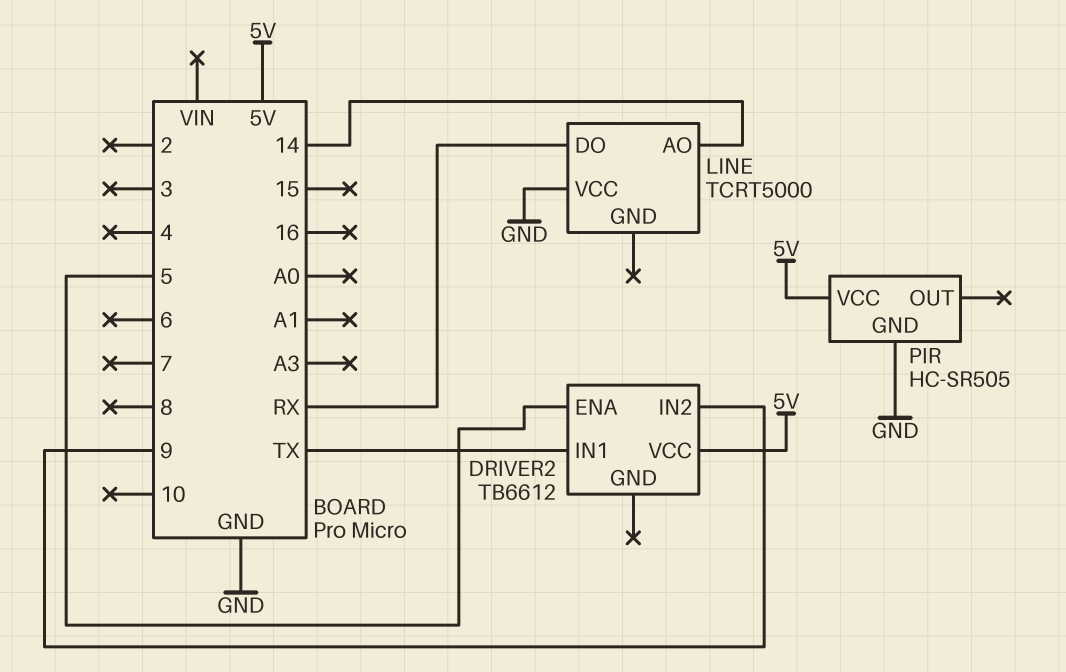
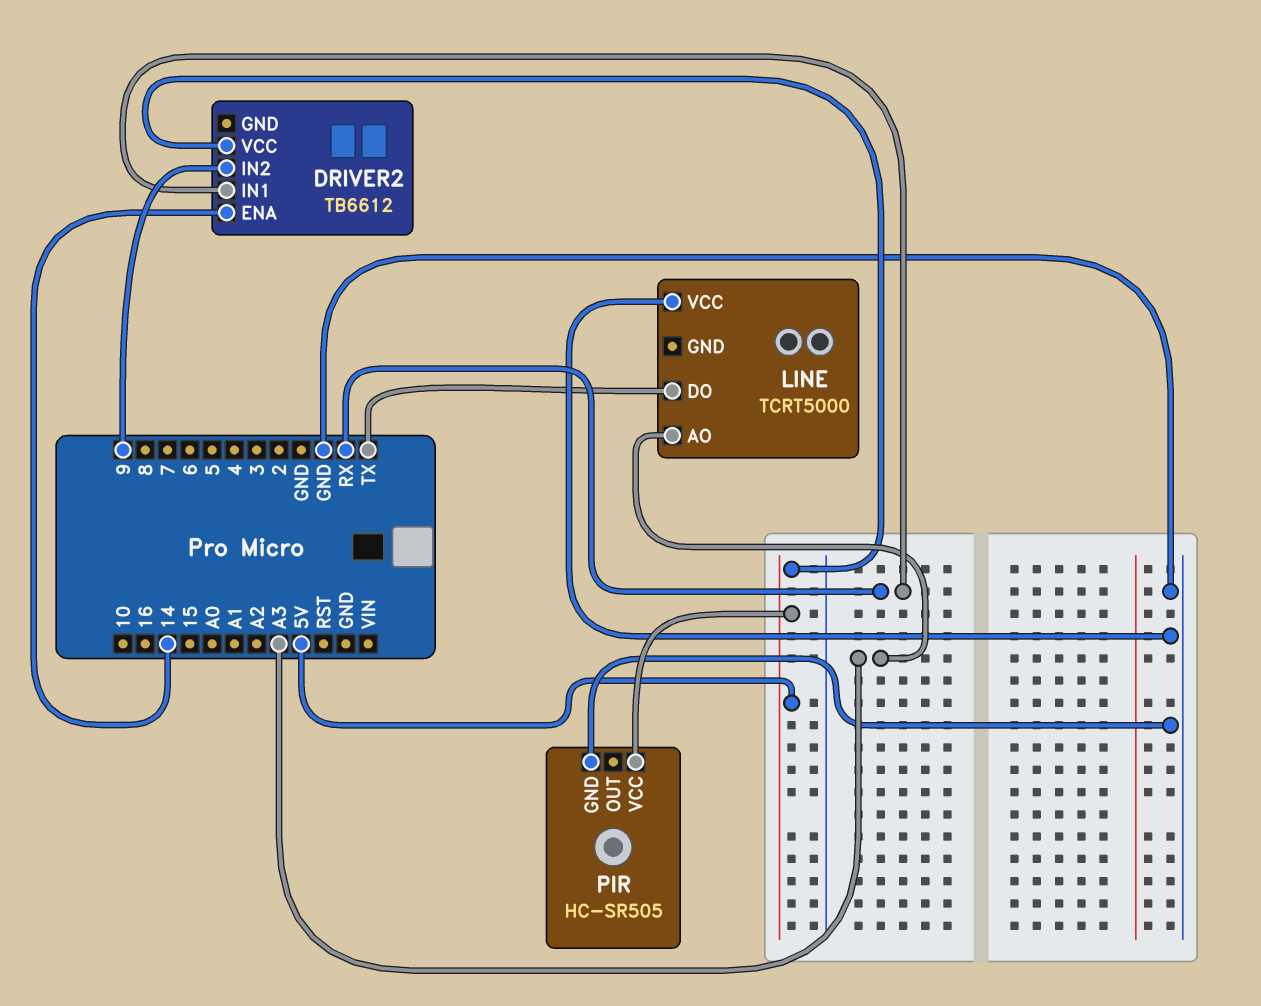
DRIVER2 pin ENA: 5 -> 14
DRIVER2 pin IN1: TX -> RX
LINE pin AO: 14 -> A3
LINE pin DO: RX -> TX

